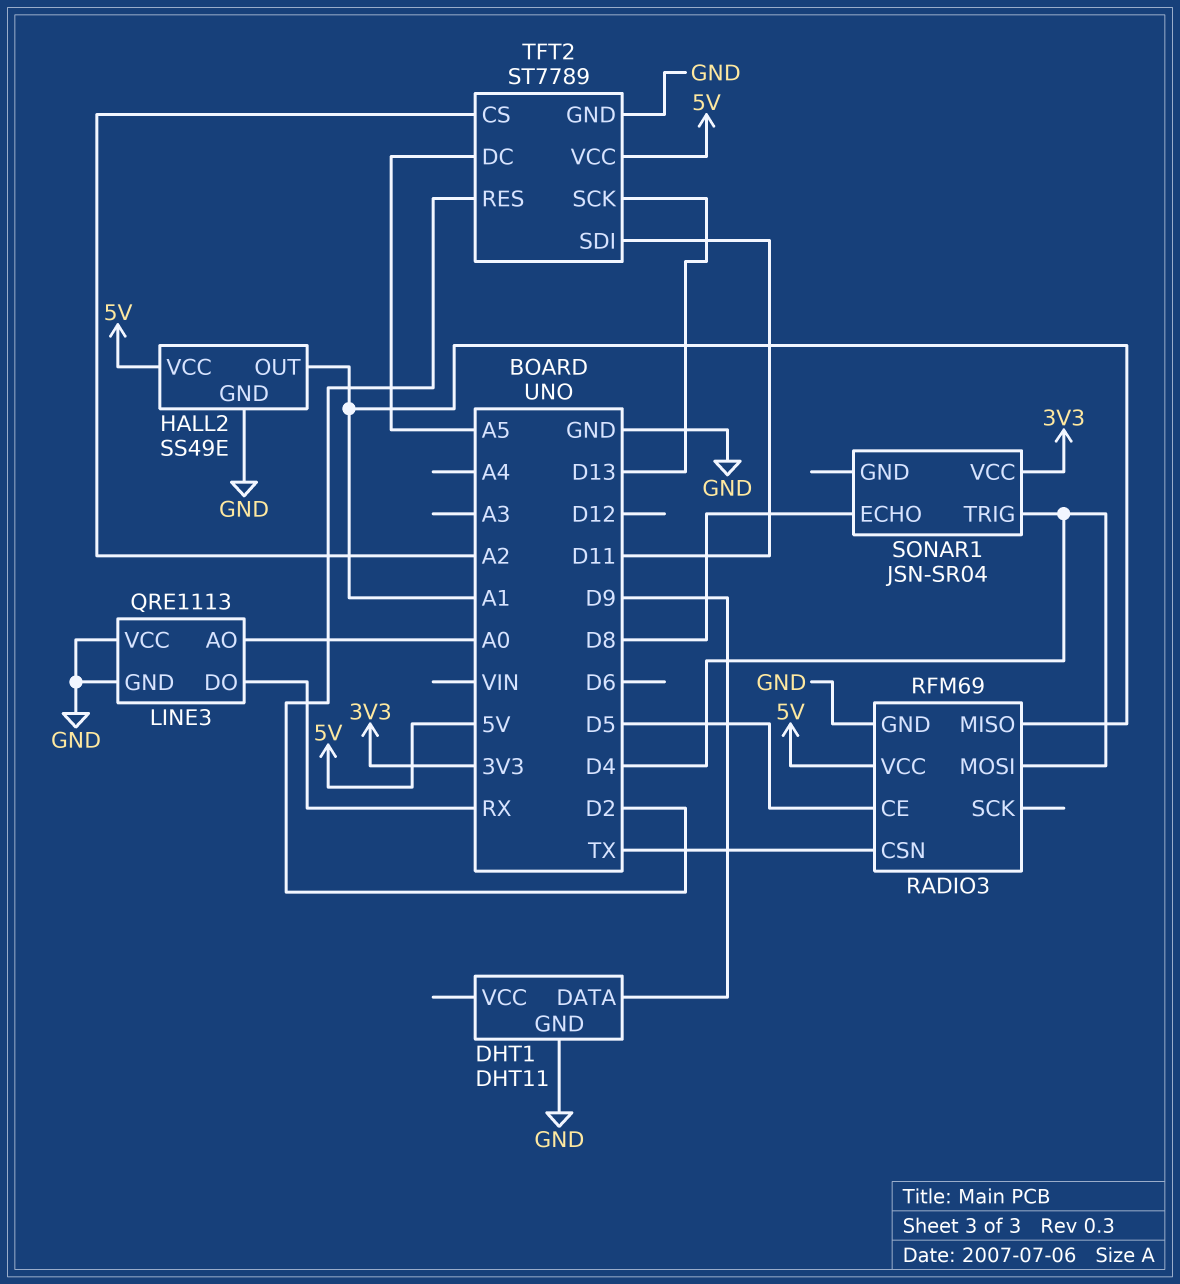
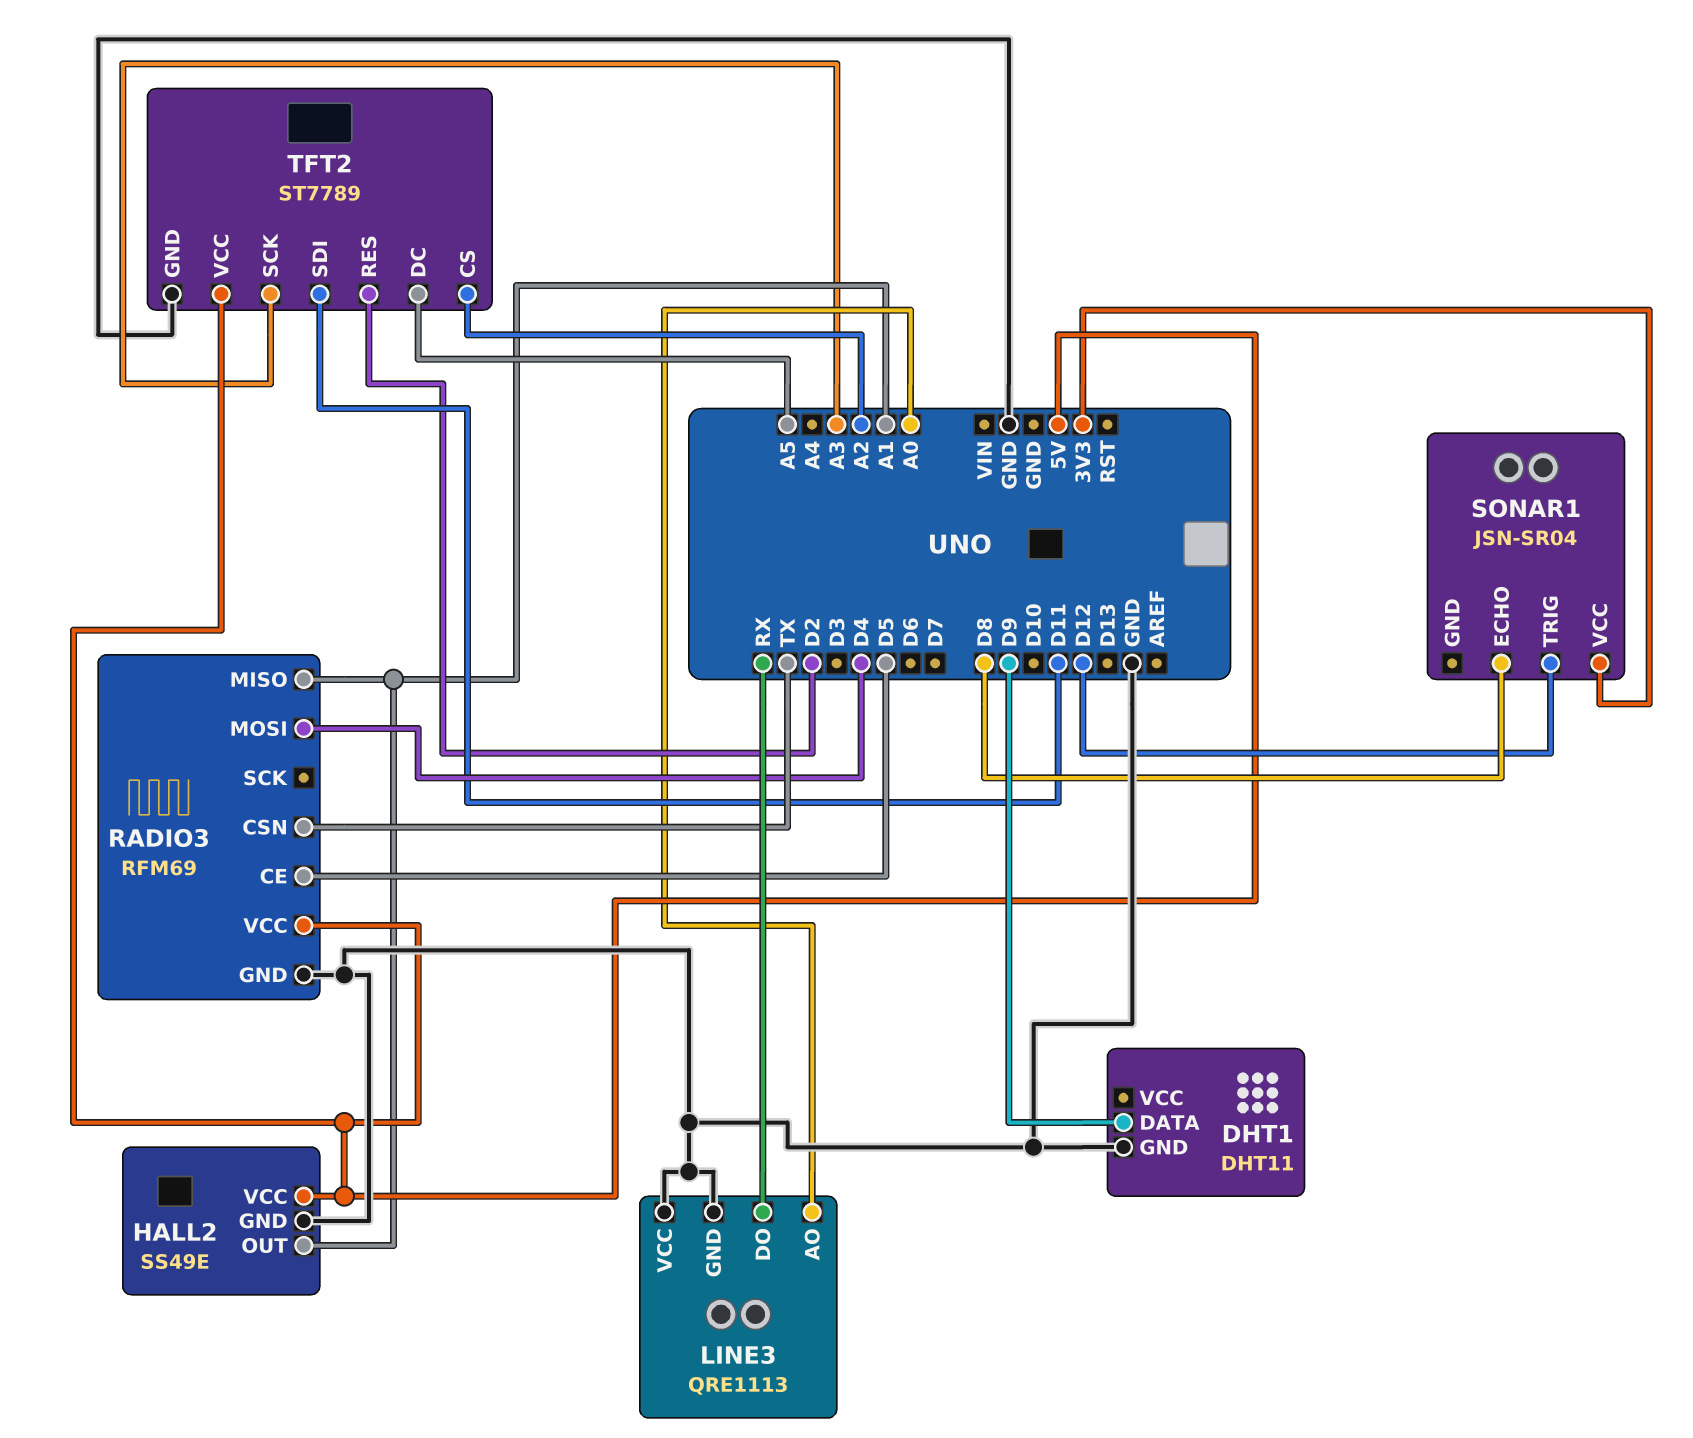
SONAR1 pin TRIG: D4 -> D12
TFT2 pin SCK: D13 -> A3

